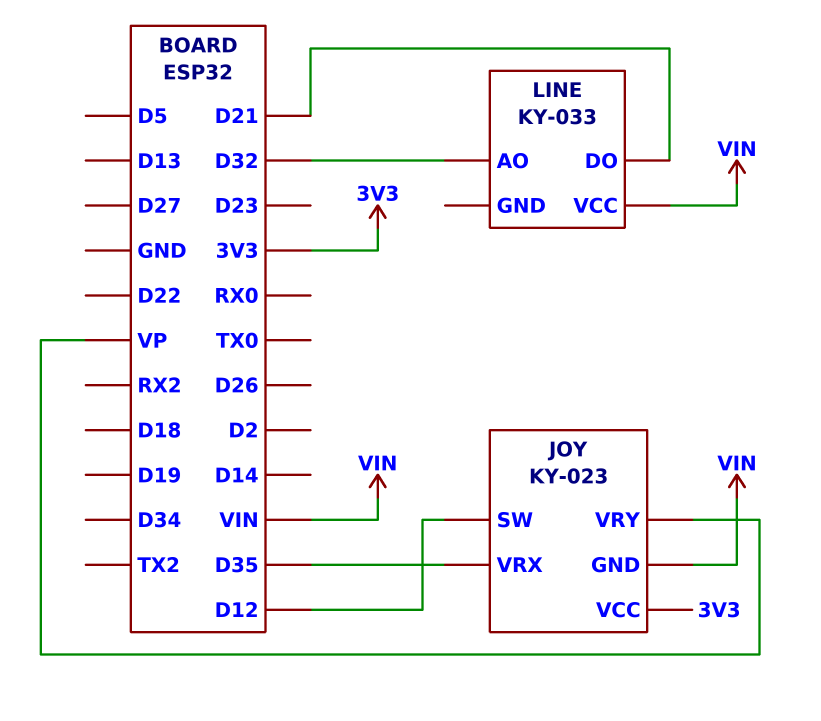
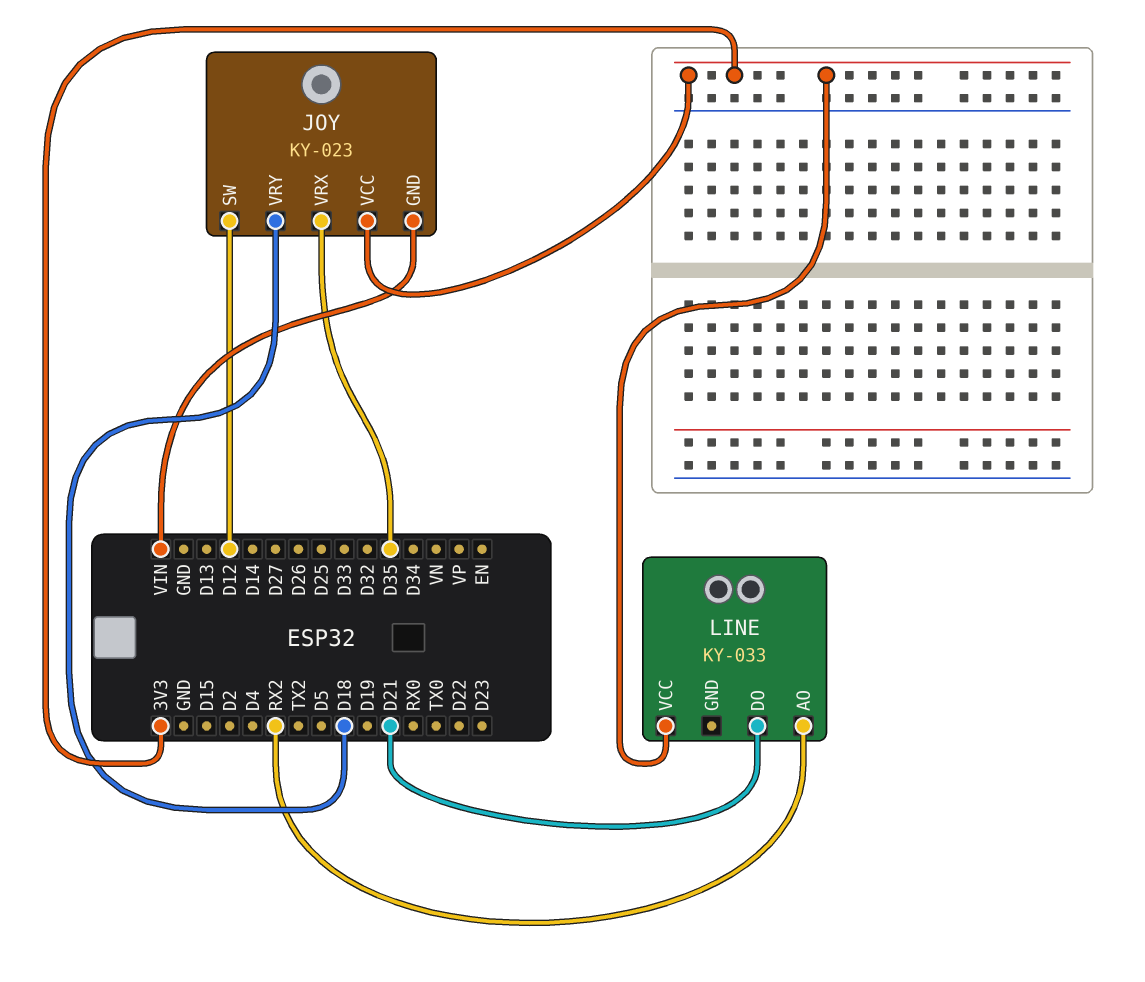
JOY pin VRY: VP -> D18
LINE pin AO: D32 -> RX2
LINE pin VCC: VIN -> 3V3

